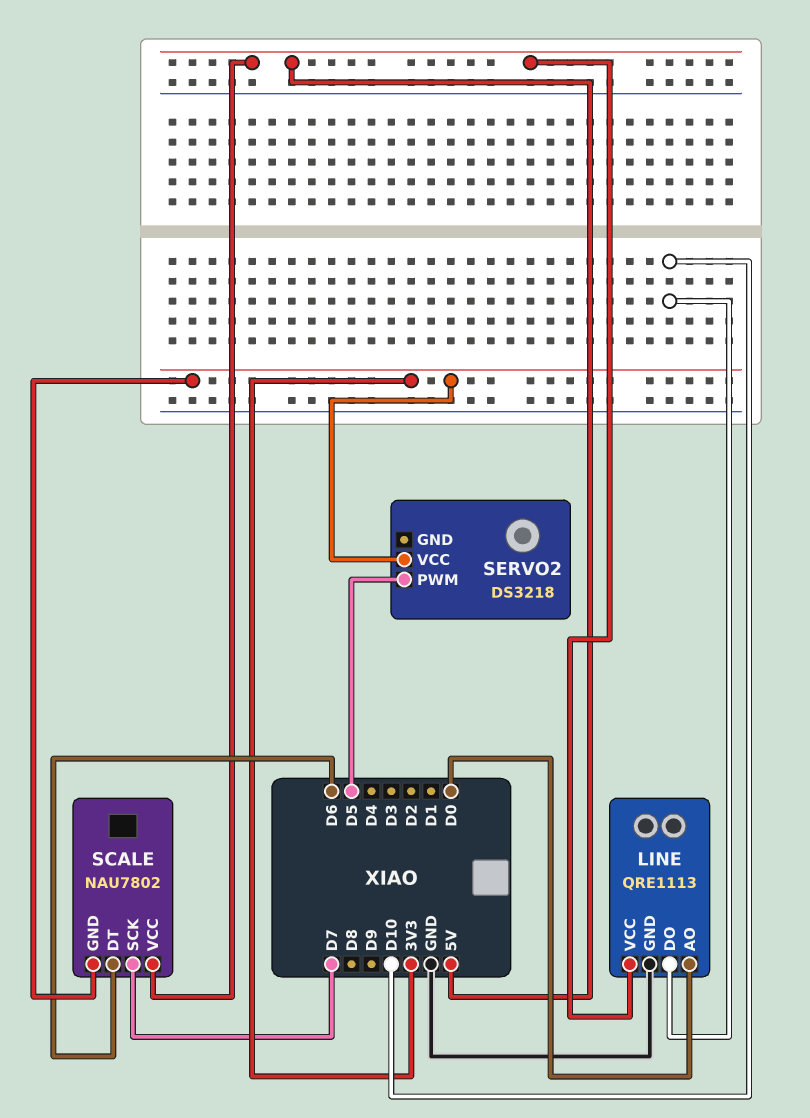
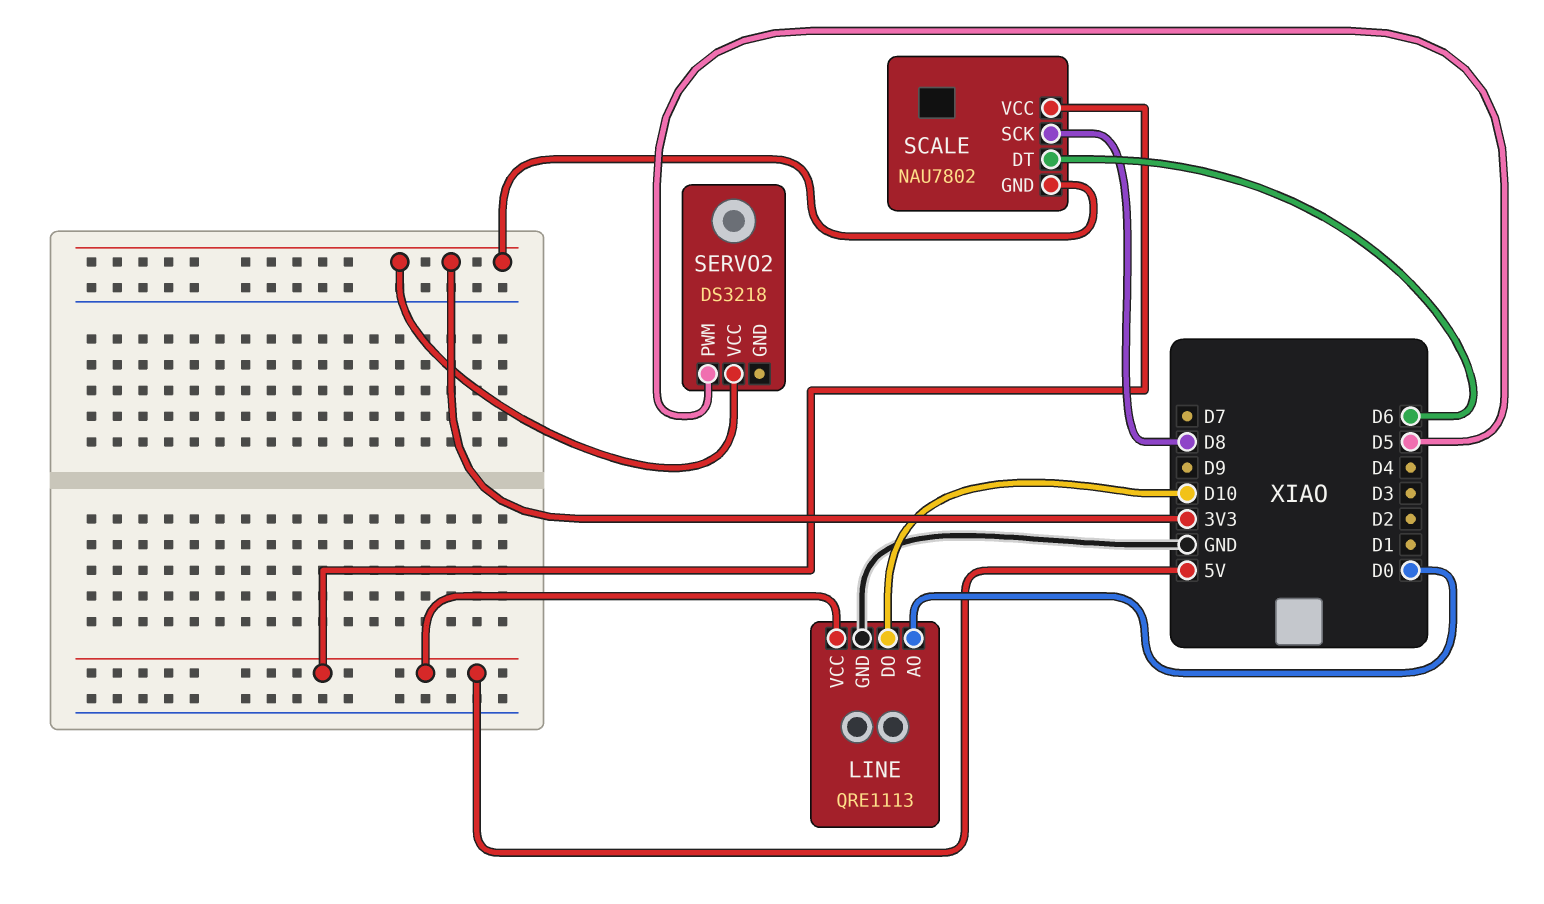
SCALE pin SCK: D7 -> D8

